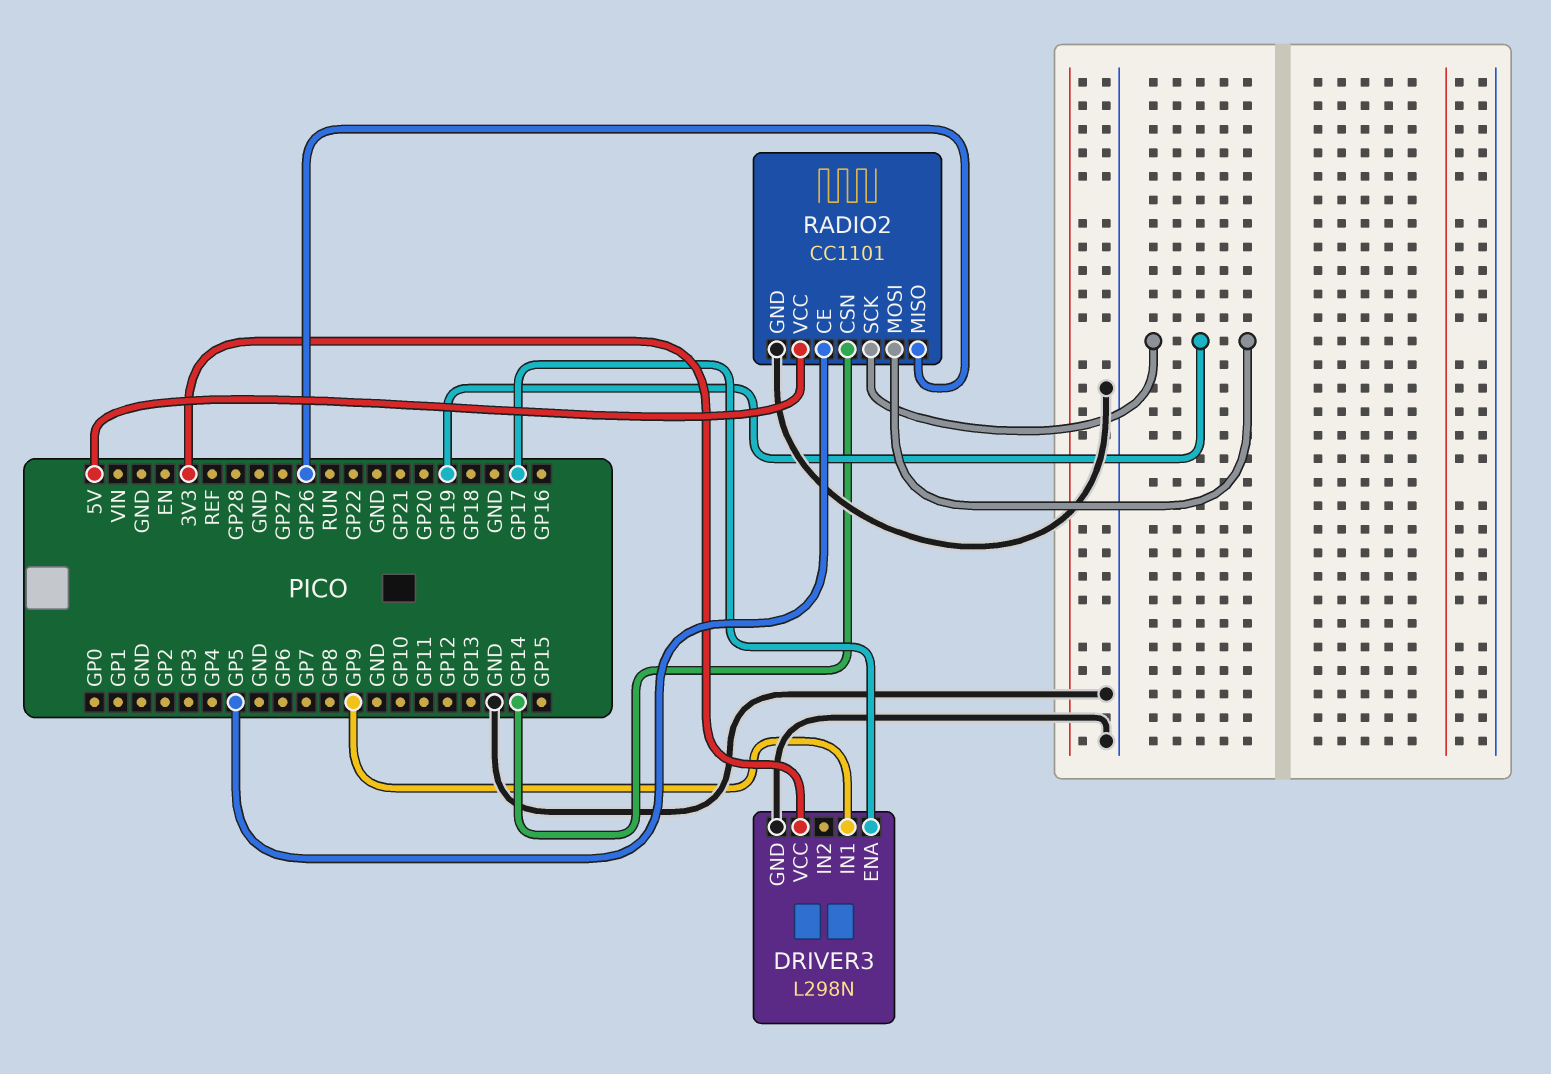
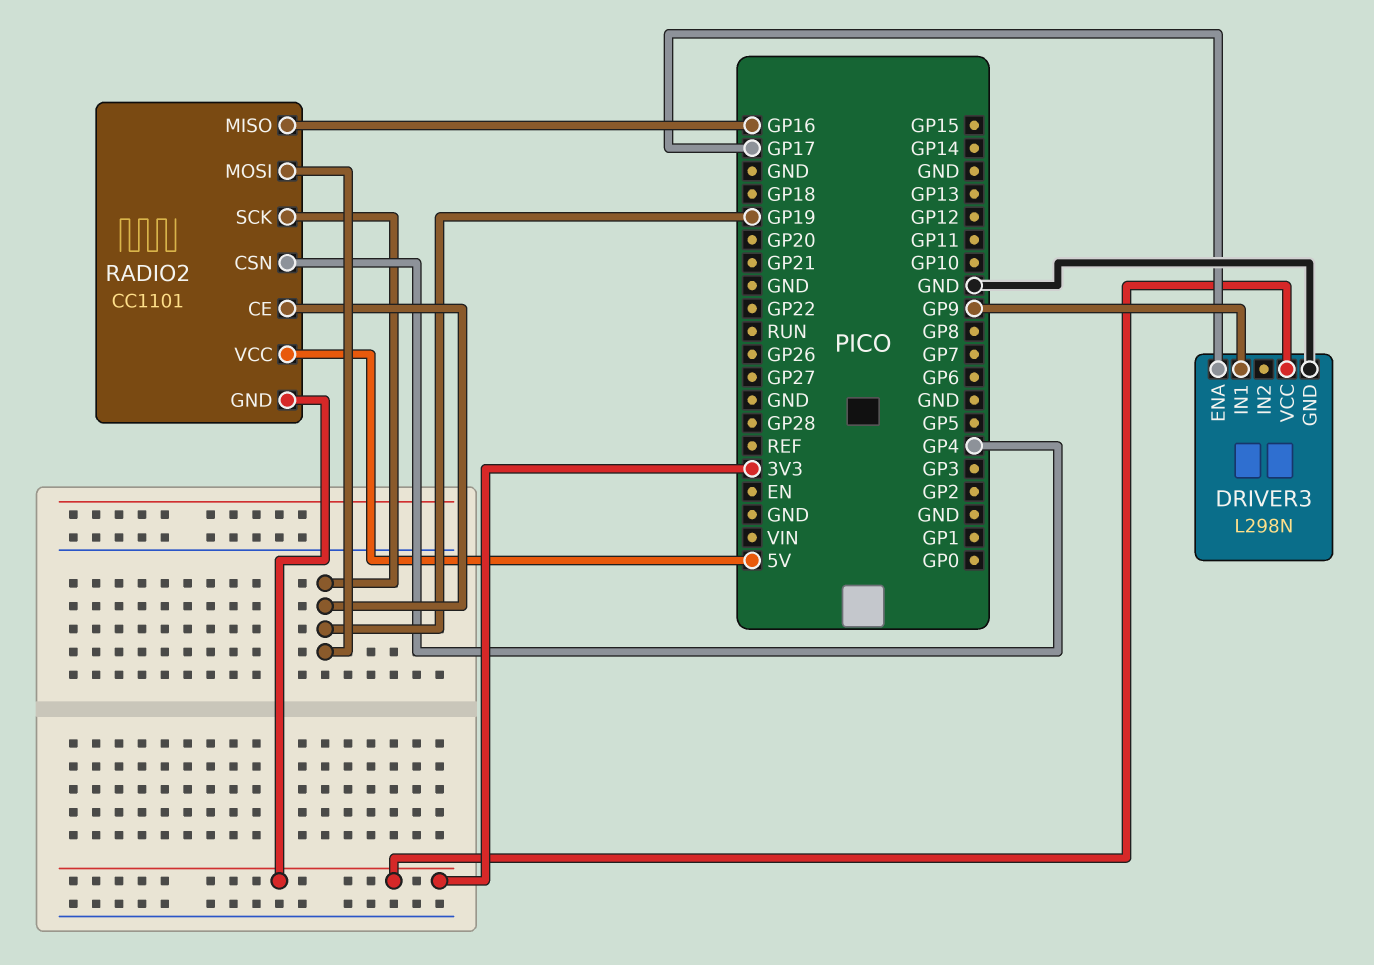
RADIO2 pin CE: GP5 -> GP19
RADIO2 pin CSN: GP14 -> GP4
RADIO2 pin GND: GND -> 3V3
RADIO2 pin MISO: GP26 -> GP16

